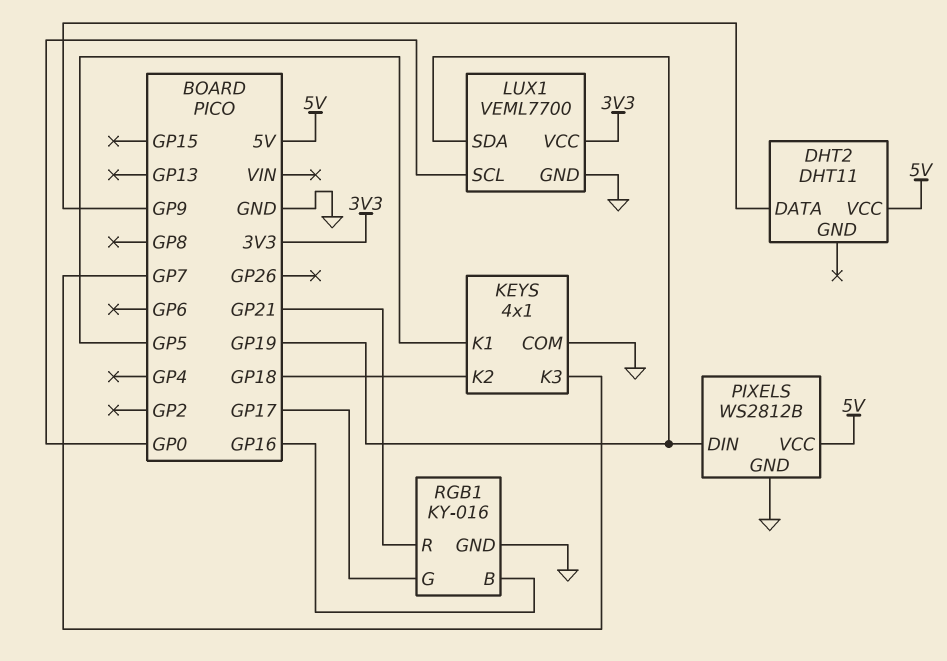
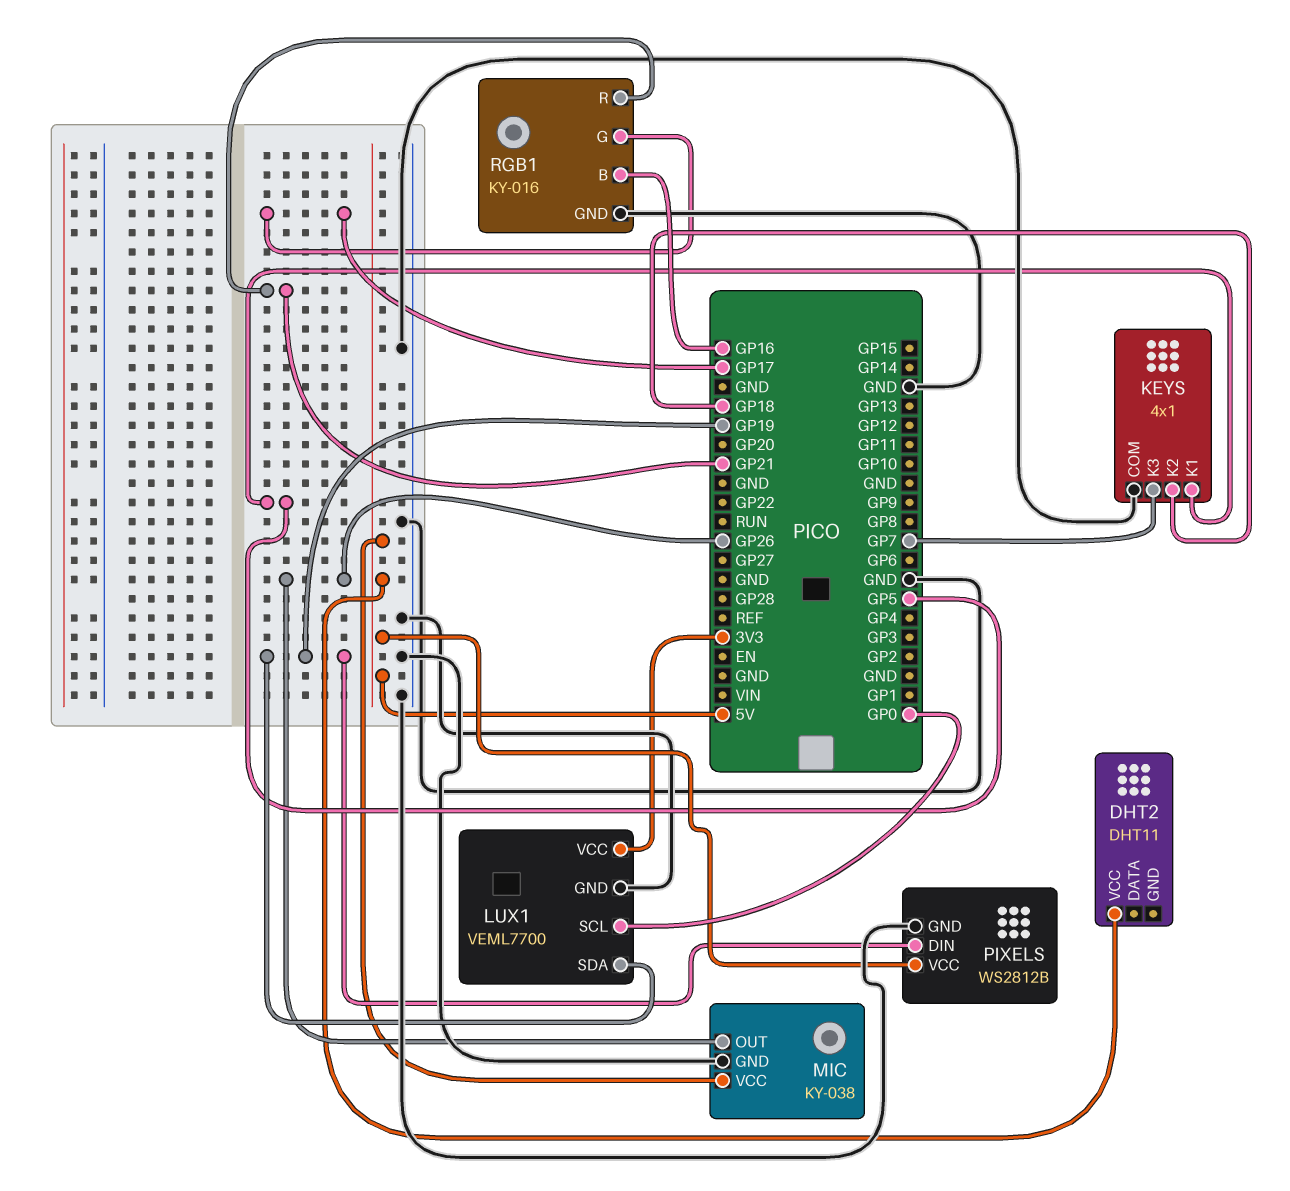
DHT2 pin DATA: GP9 -> none
MIC: none -> KY-038
MIC pin GND: none -> GND
MIC pin OUT: none -> GP26
MIC pin VCC: none -> 5V

